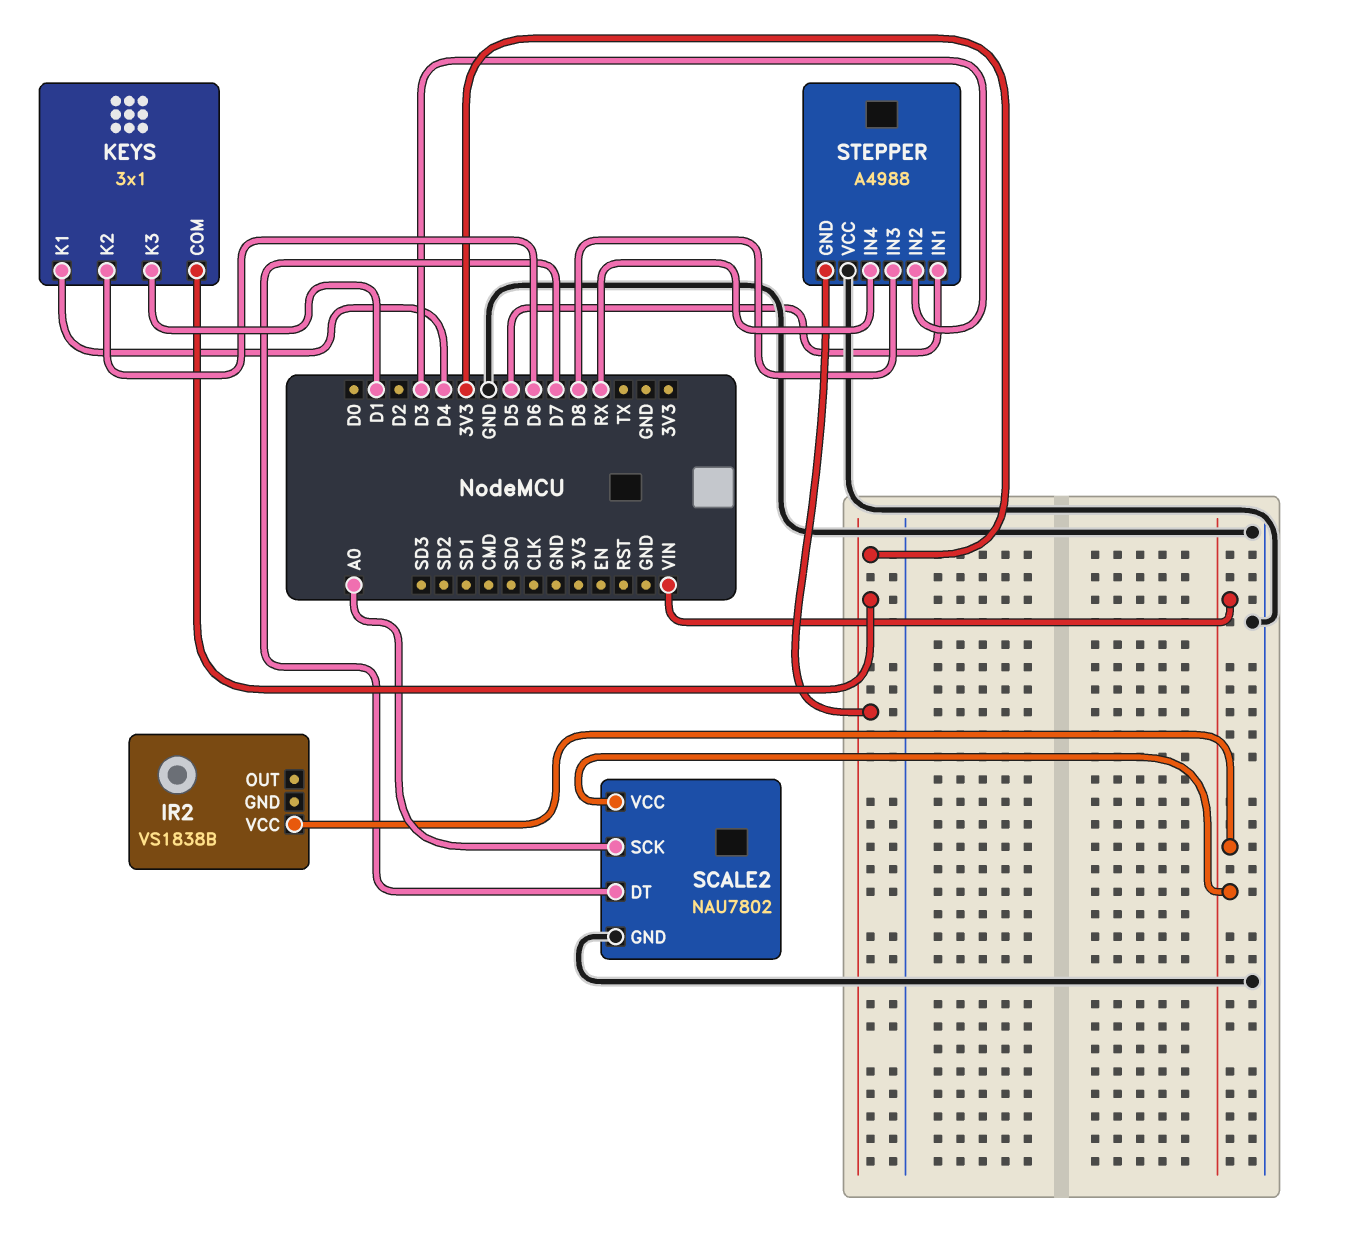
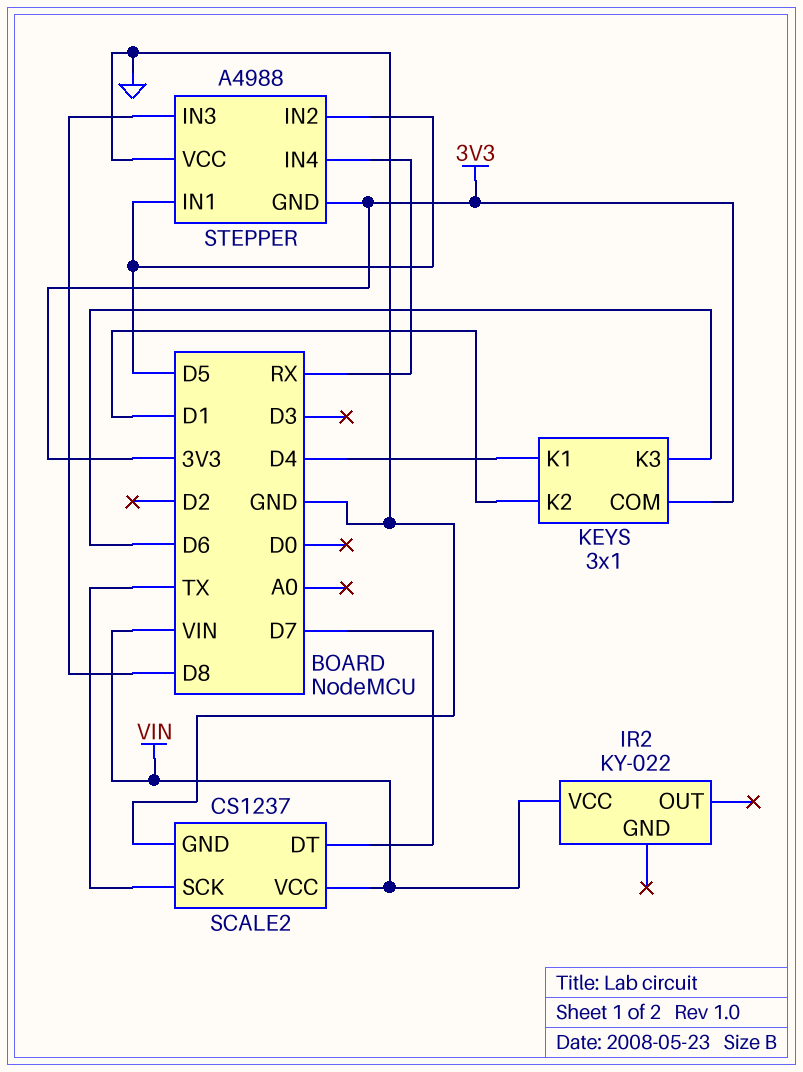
IR2: VS1838B -> KY-022
KEYS pin K2: D6 -> D1
KEYS pin K3: D1 -> D6
SCALE2: NAU7802 -> CS1237
SCALE2 pin SCK: A0 -> TX
STEPPER pin IN2: D3 -> D5

